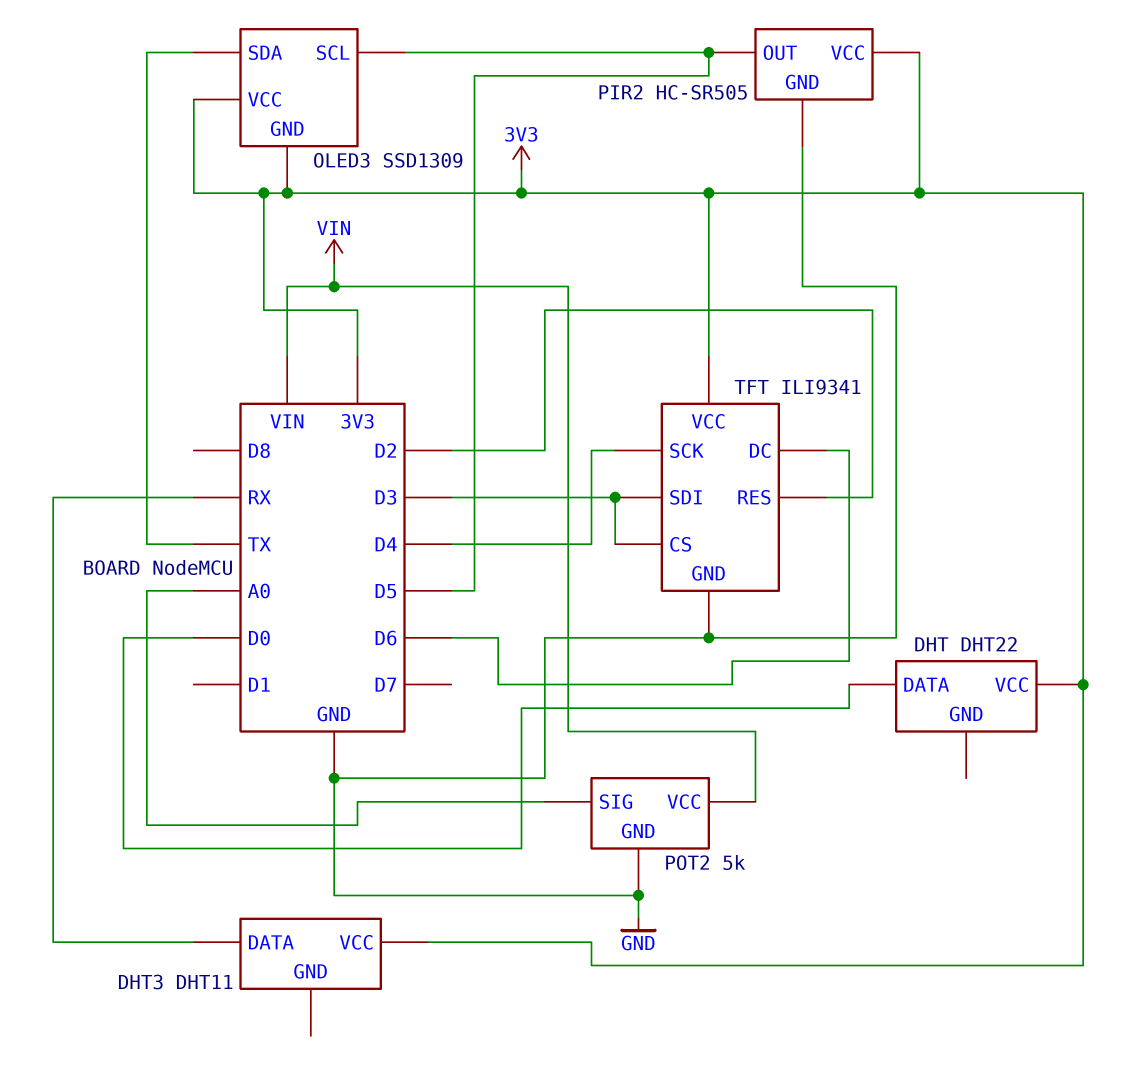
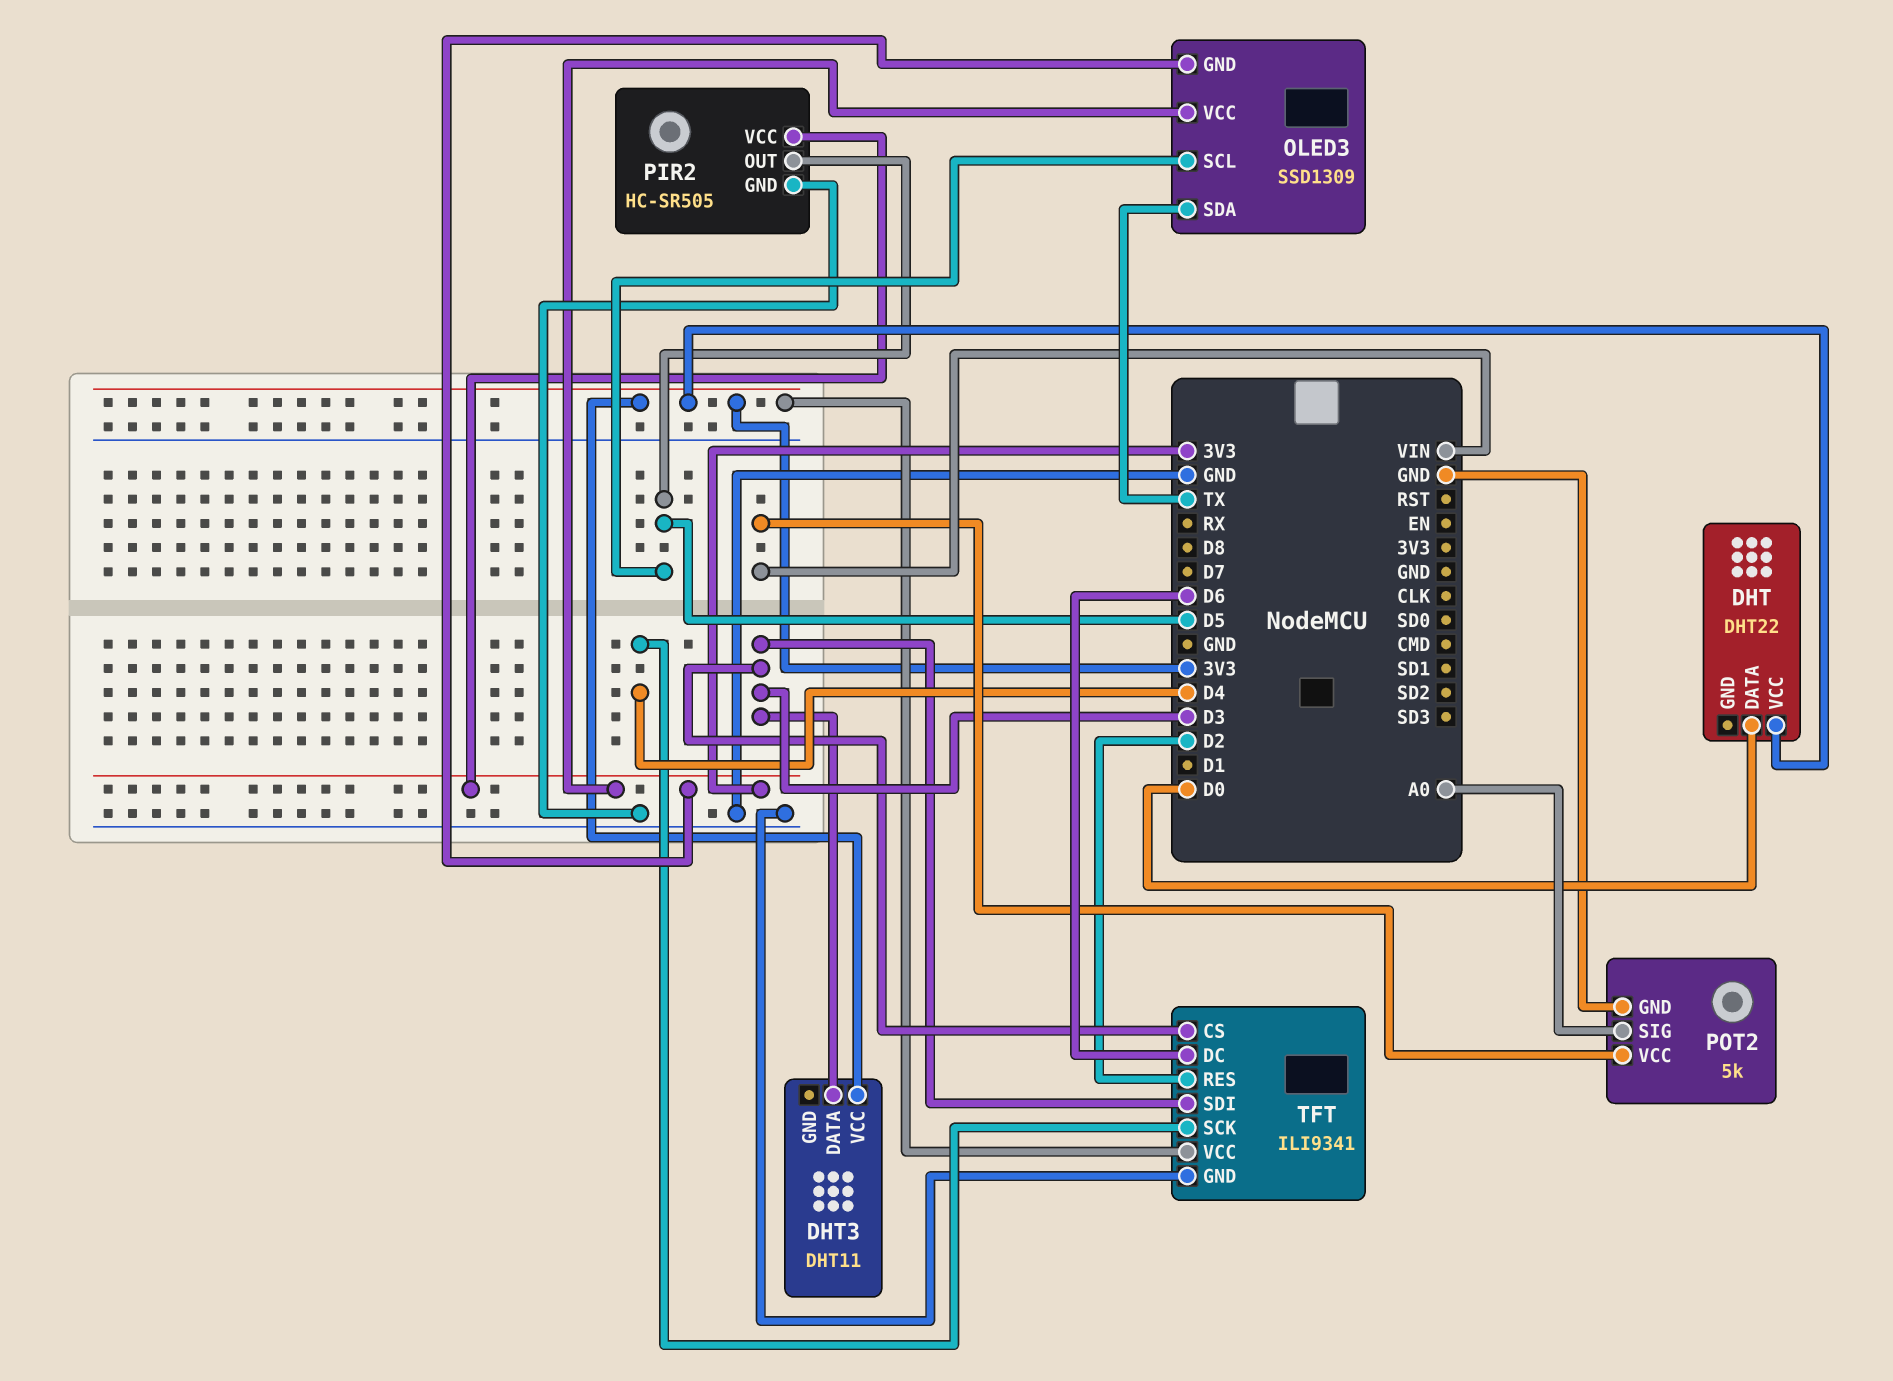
DHT3 pin DATA: RX -> D3

